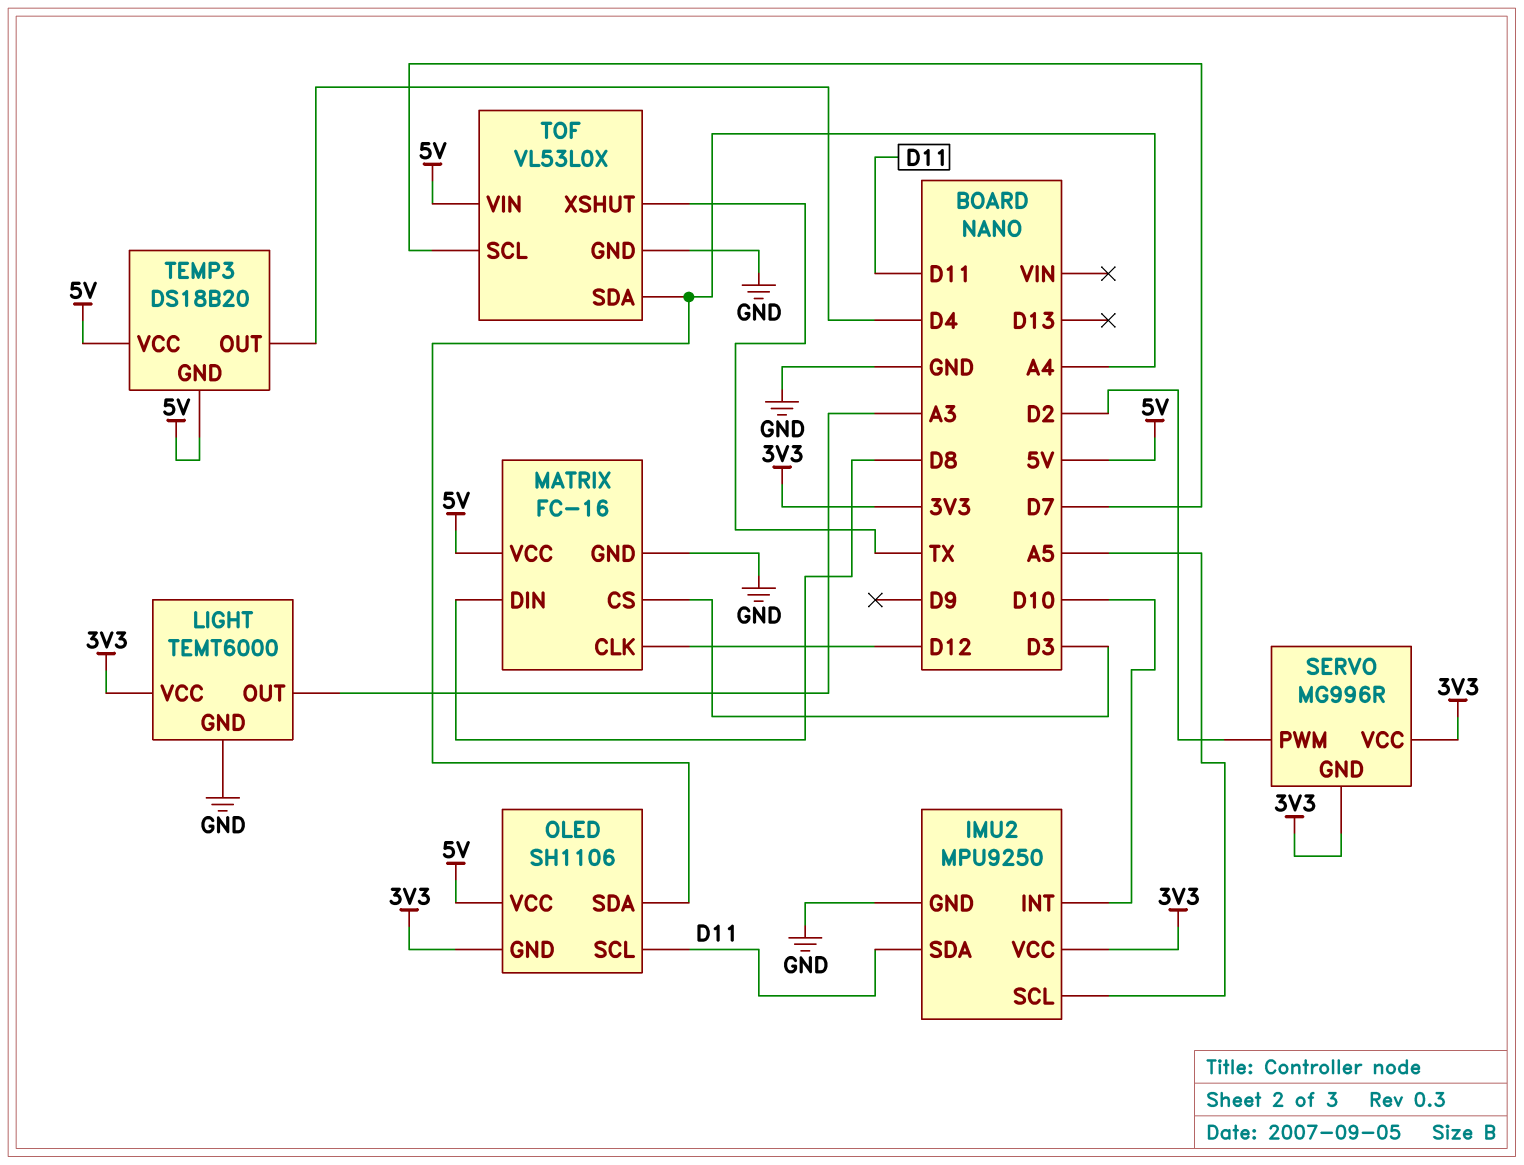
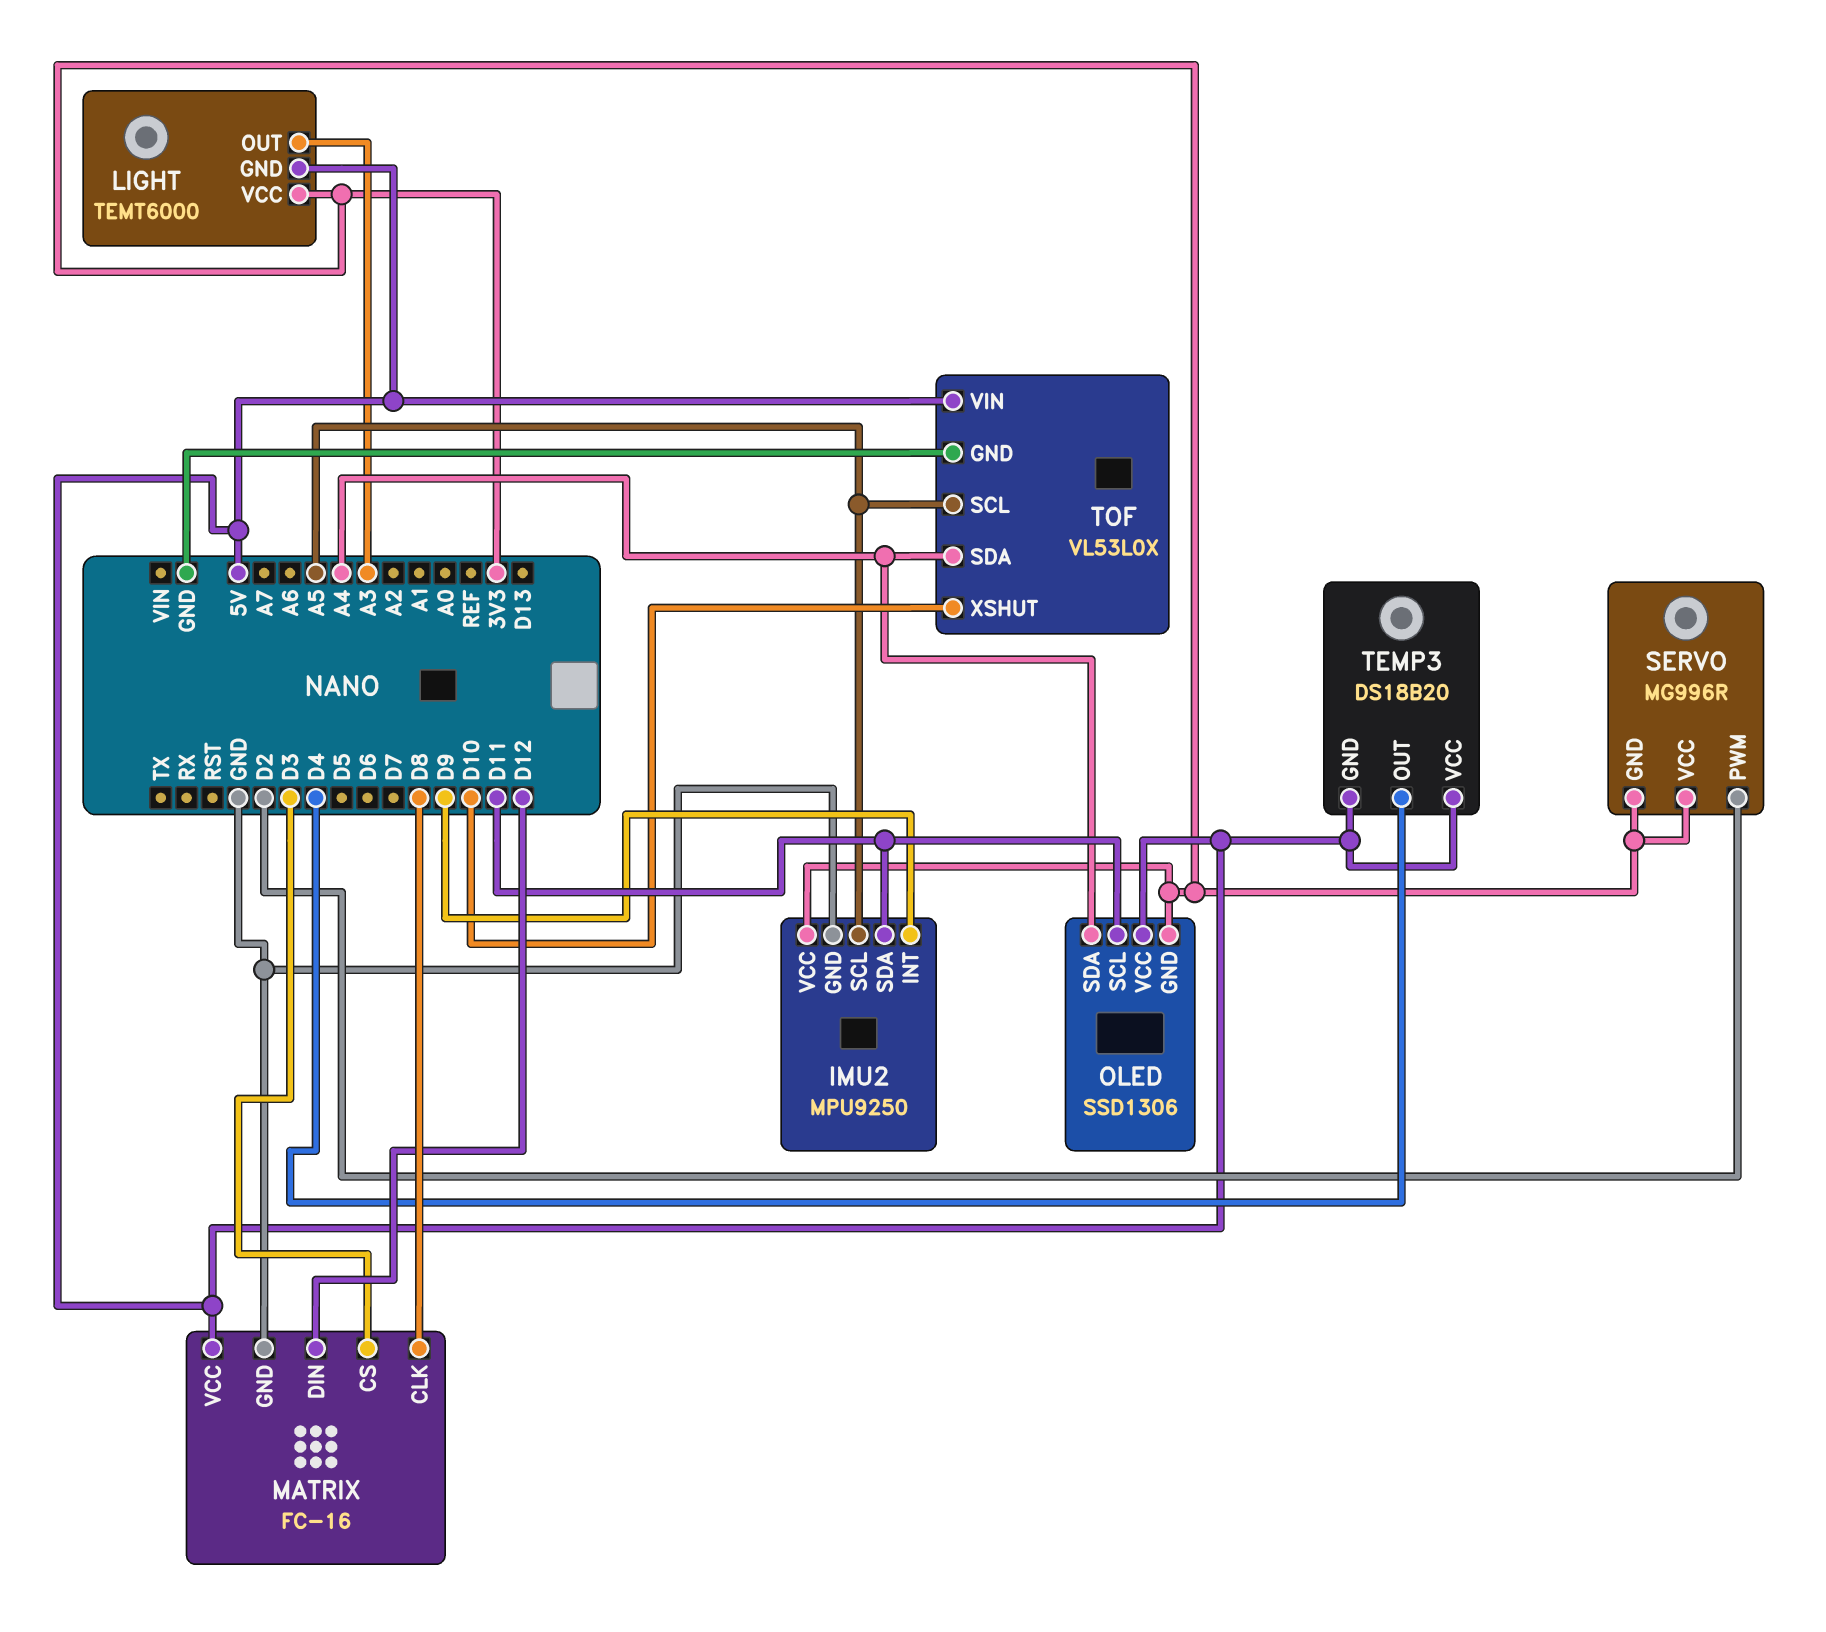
IMU2 pin INT: D10 -> D9
LIGHT pin GND: GND -> 5V
MATRIX pin CLK: D12 -> D8
MATRIX pin DIN: D8 -> D12
OLED: SH1106 -> SSD1306
TOF pin SCL: D7 -> A5
TOF pin XSHUT: TX -> D10

